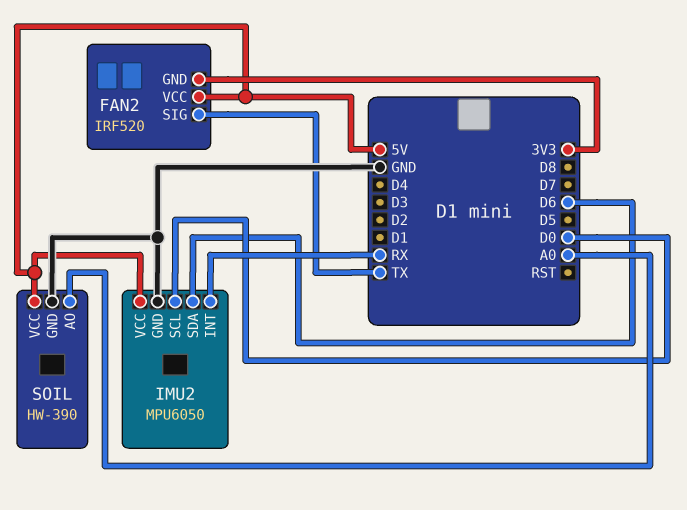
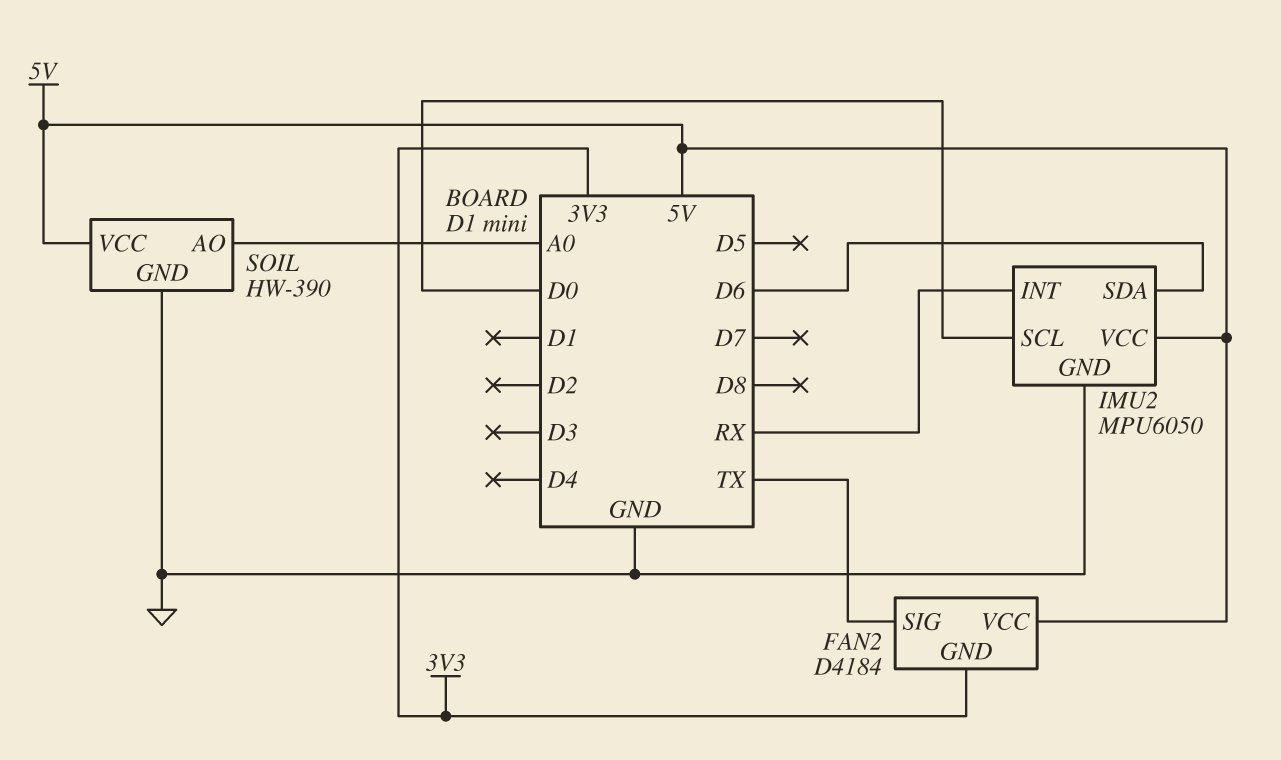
FAN2: IRF520 -> D4184

